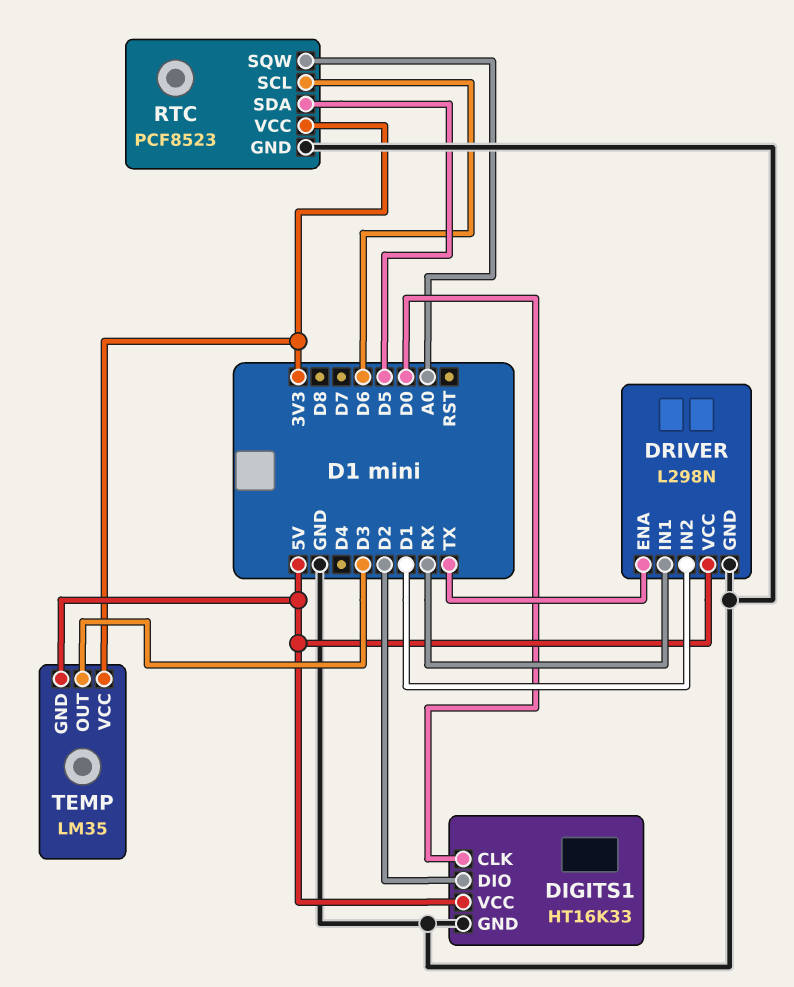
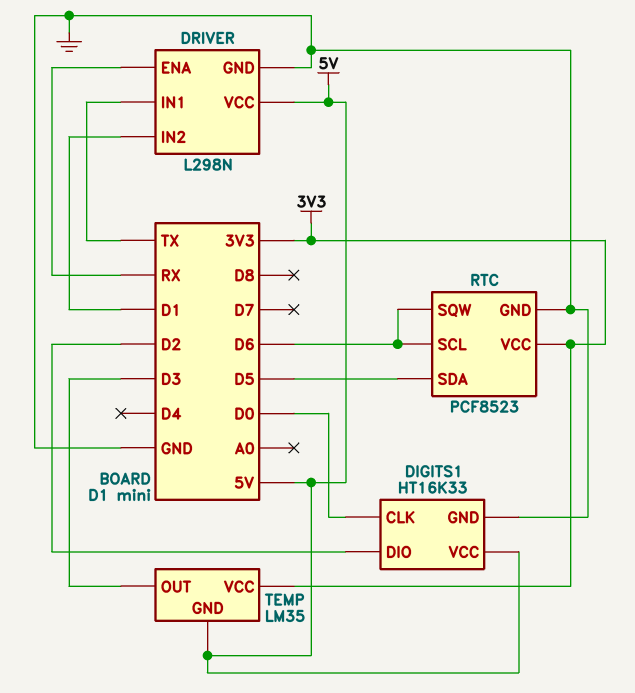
DRIVER pin ENA: TX -> RX
DRIVER pin IN1: RX -> TX
RTC pin SQW: A0 -> D6

